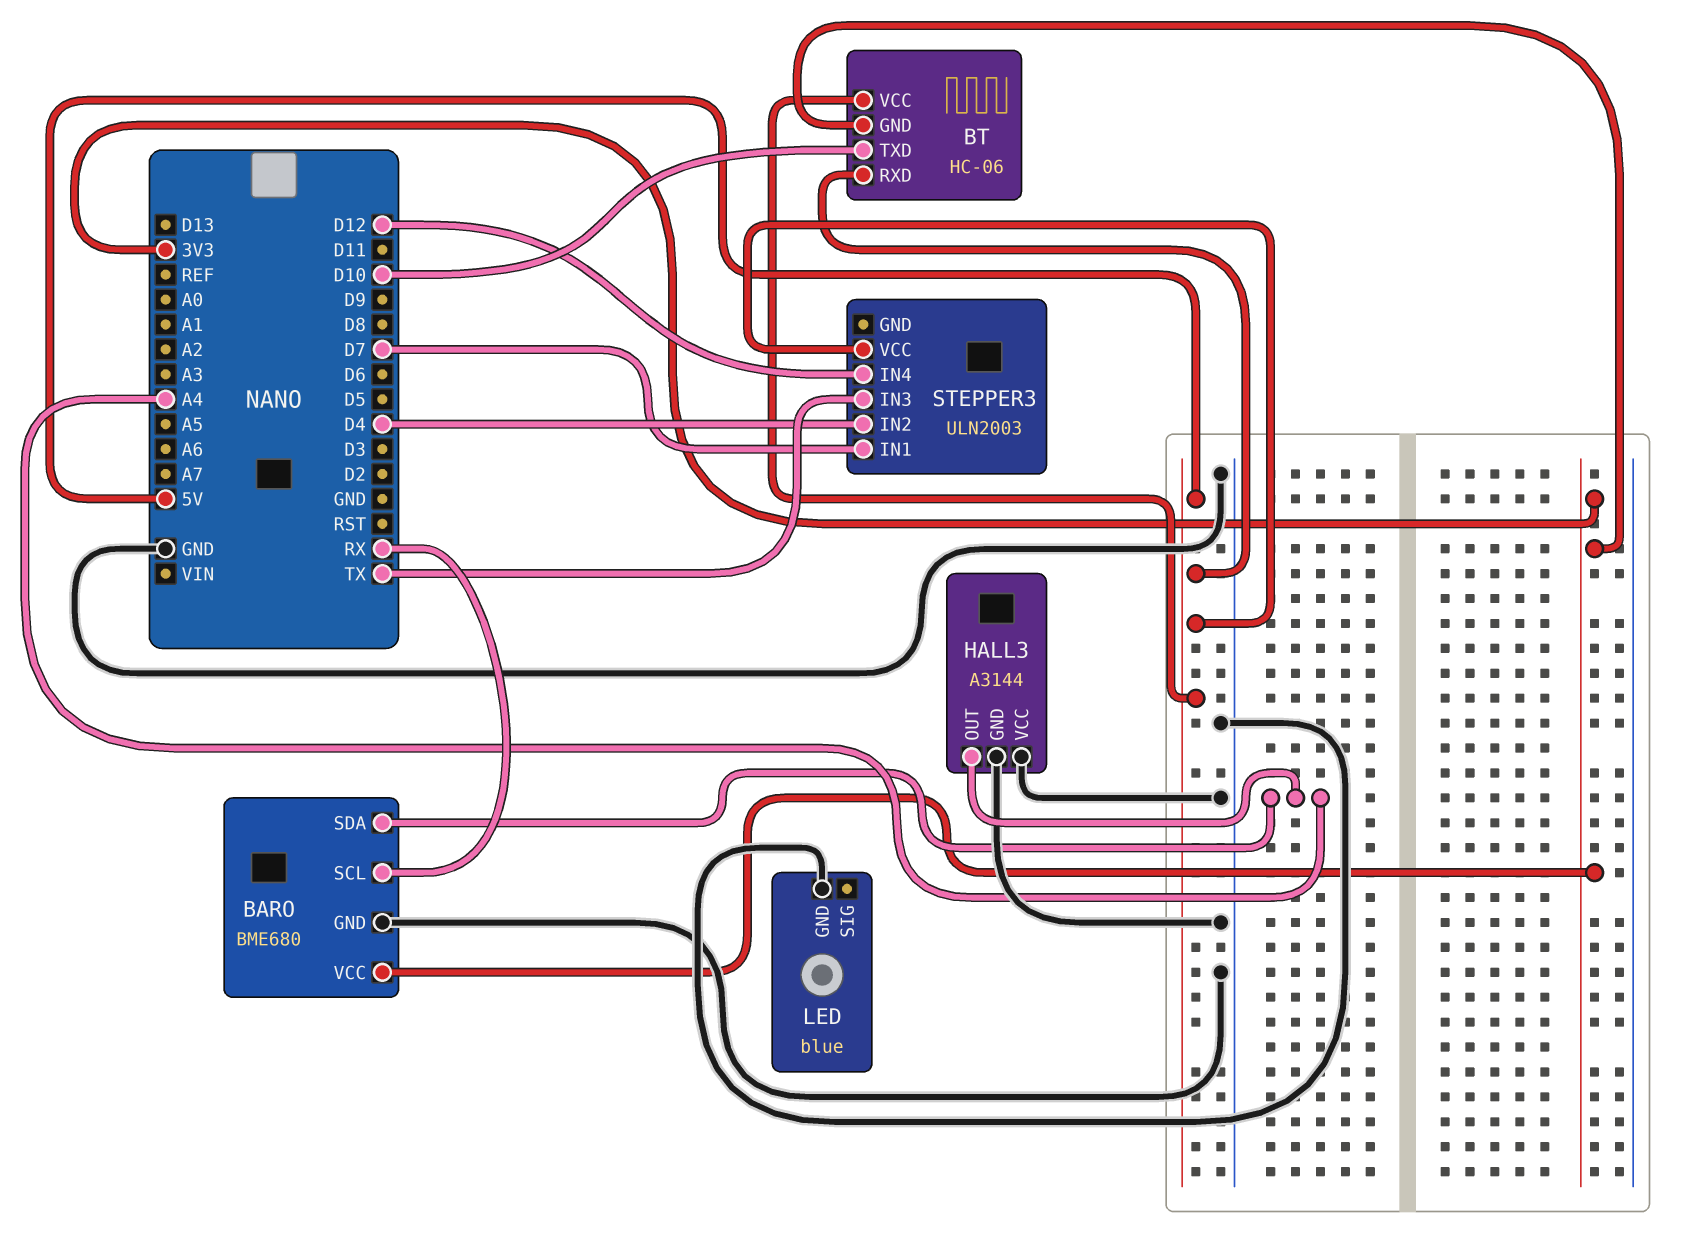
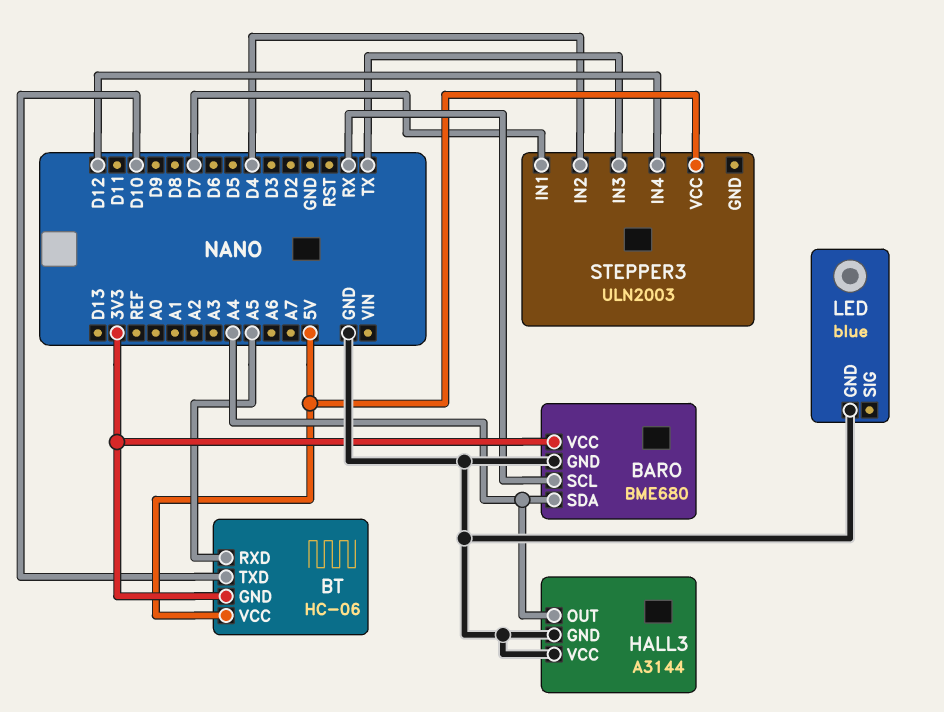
BT pin RXD: 5V -> A5

